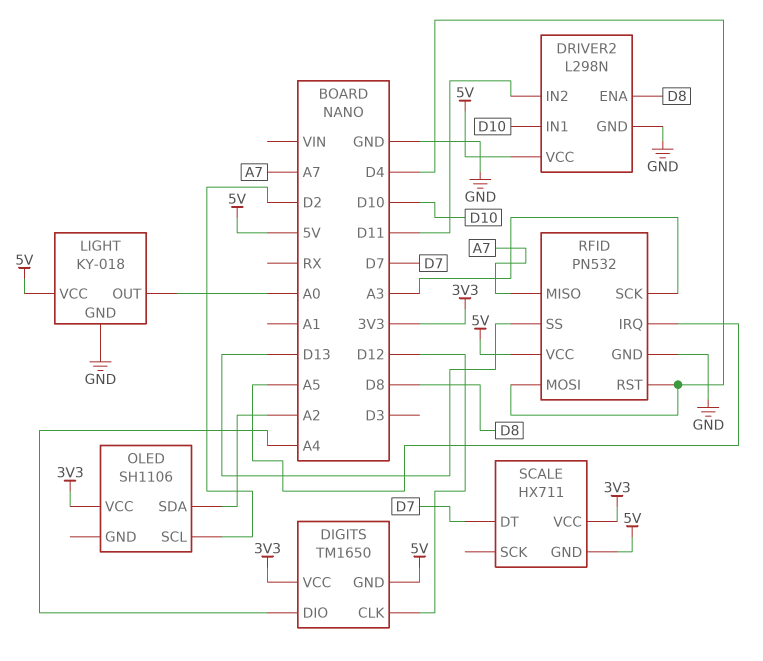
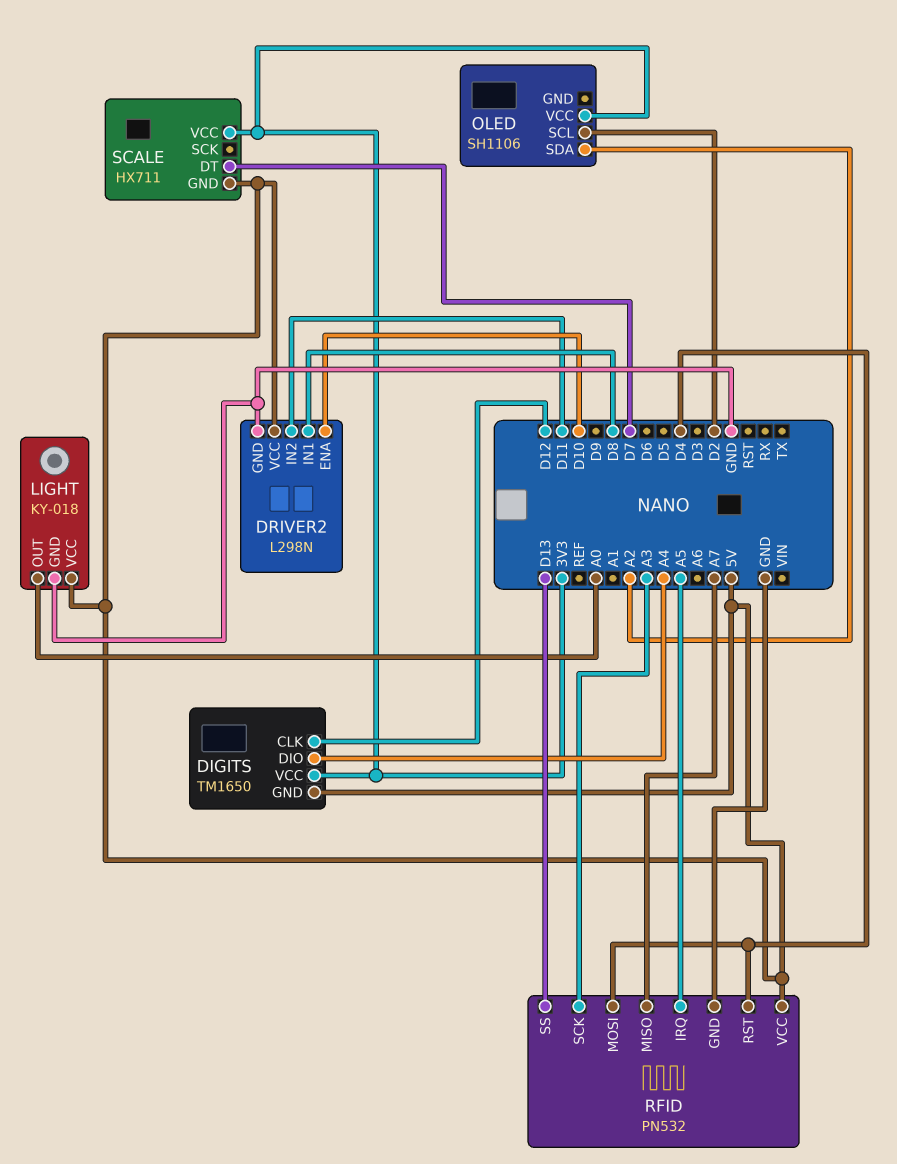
DRIVER2 pin ENA: D8 -> D10
DRIVER2 pin IN1: D10 -> D8

